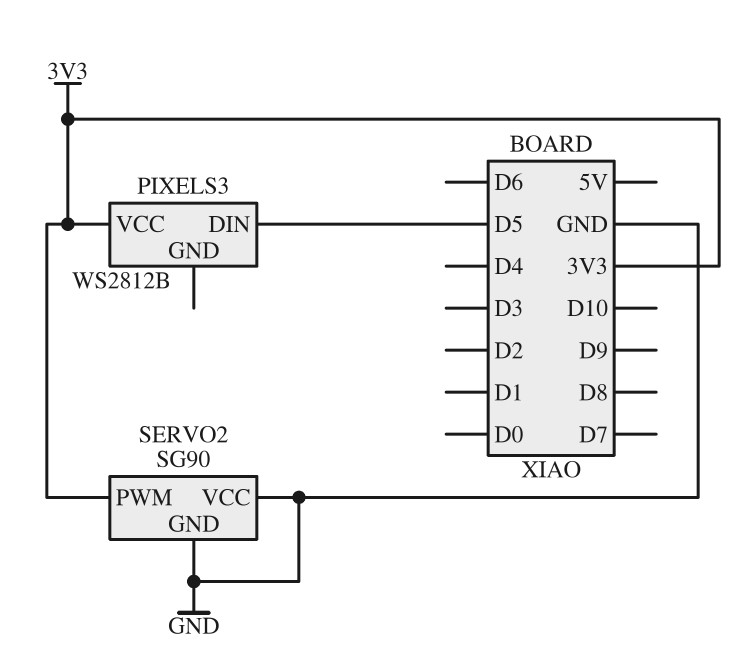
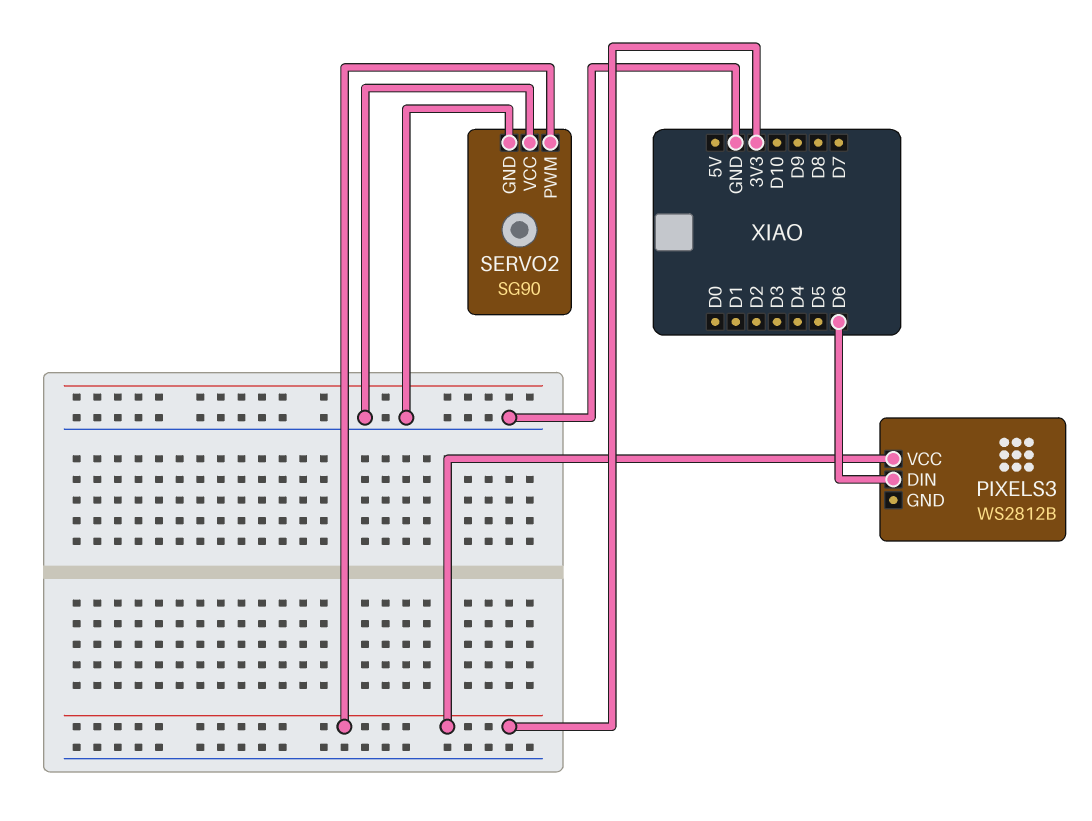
PIXELS3 pin DIN: D5 -> D6

